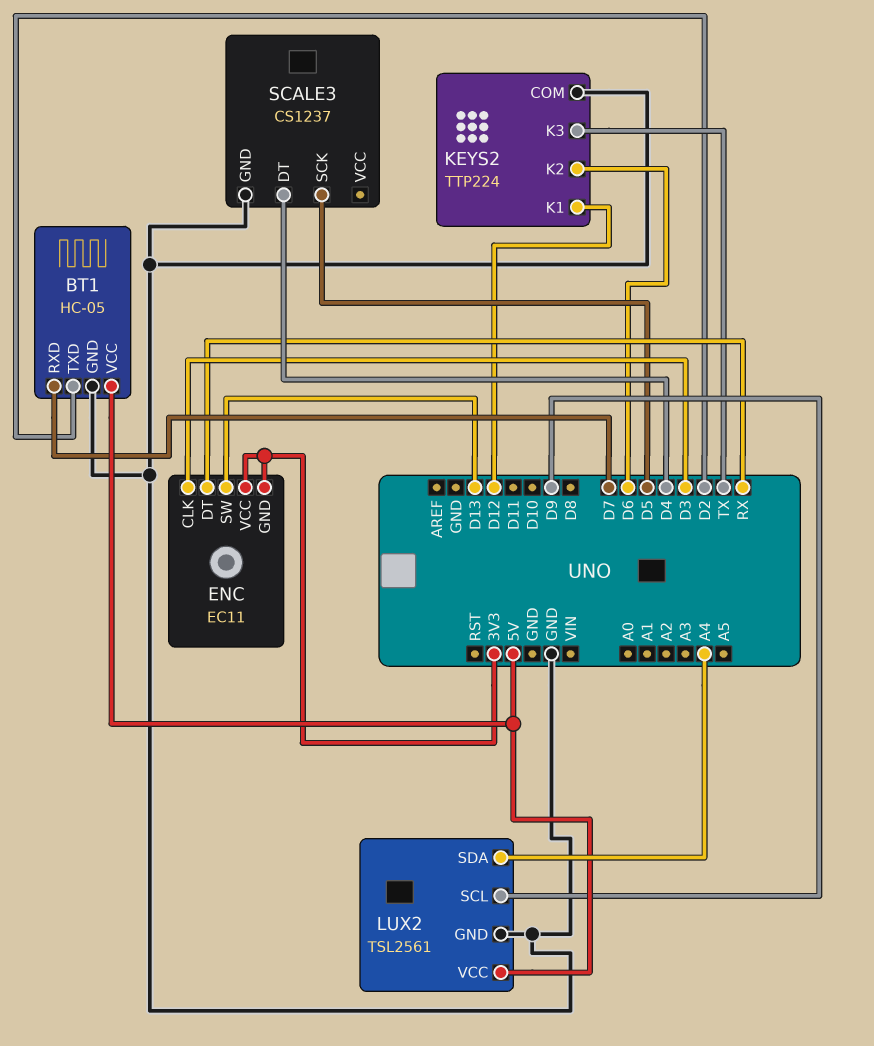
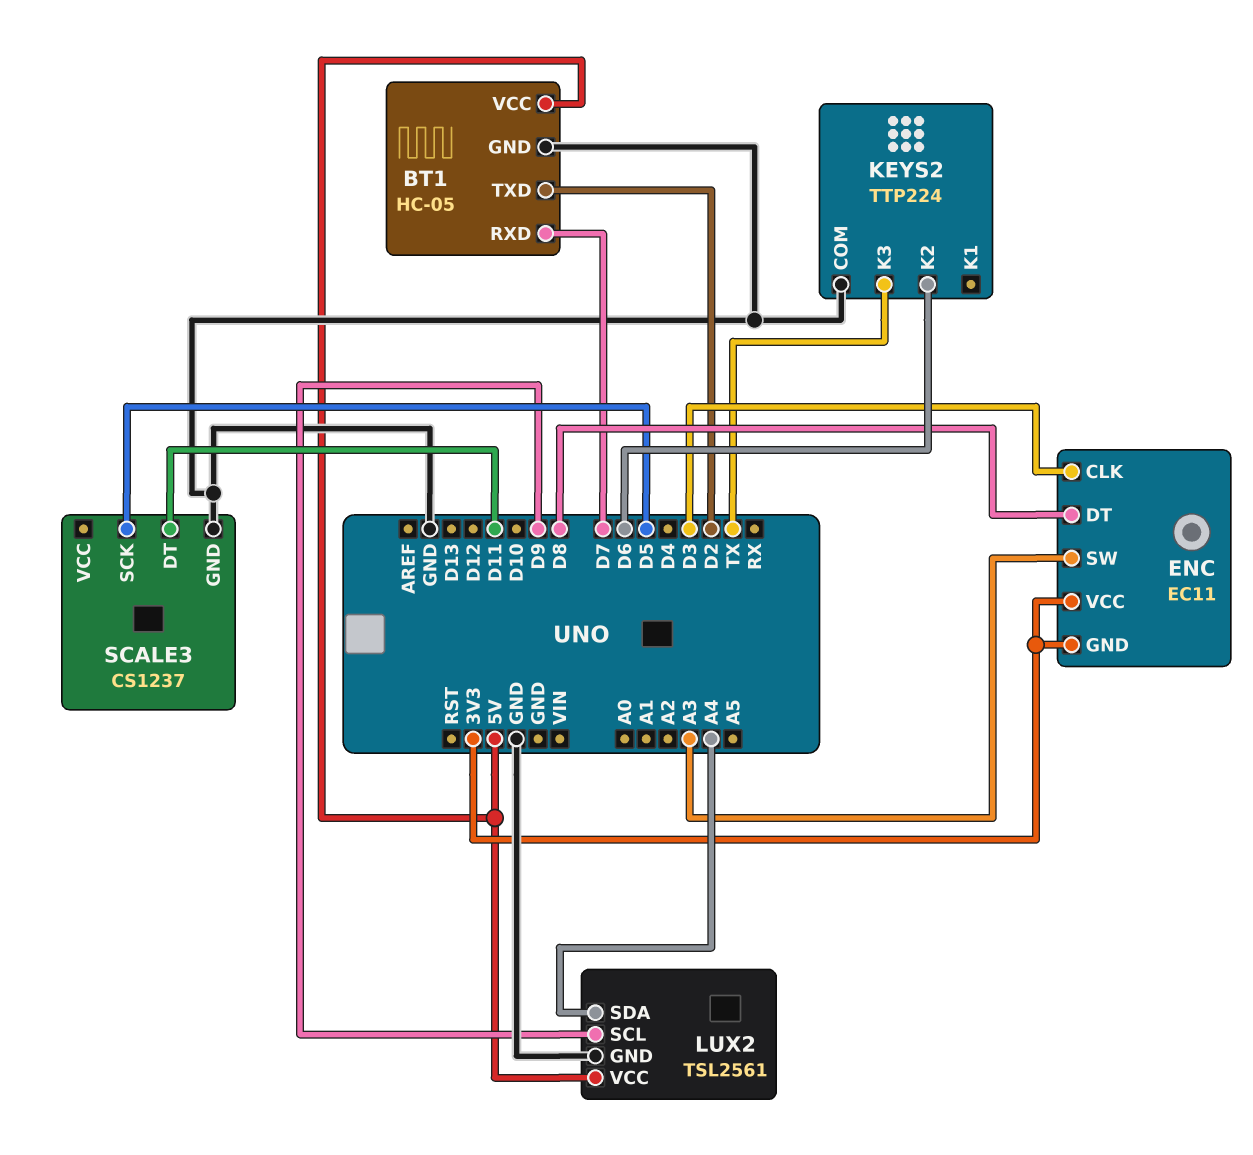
ENC pin DT: RX -> D8
ENC pin SW: D13 -> A3
KEYS2 pin K1: D12 -> none
SCALE3 pin DT: D4 -> D11

